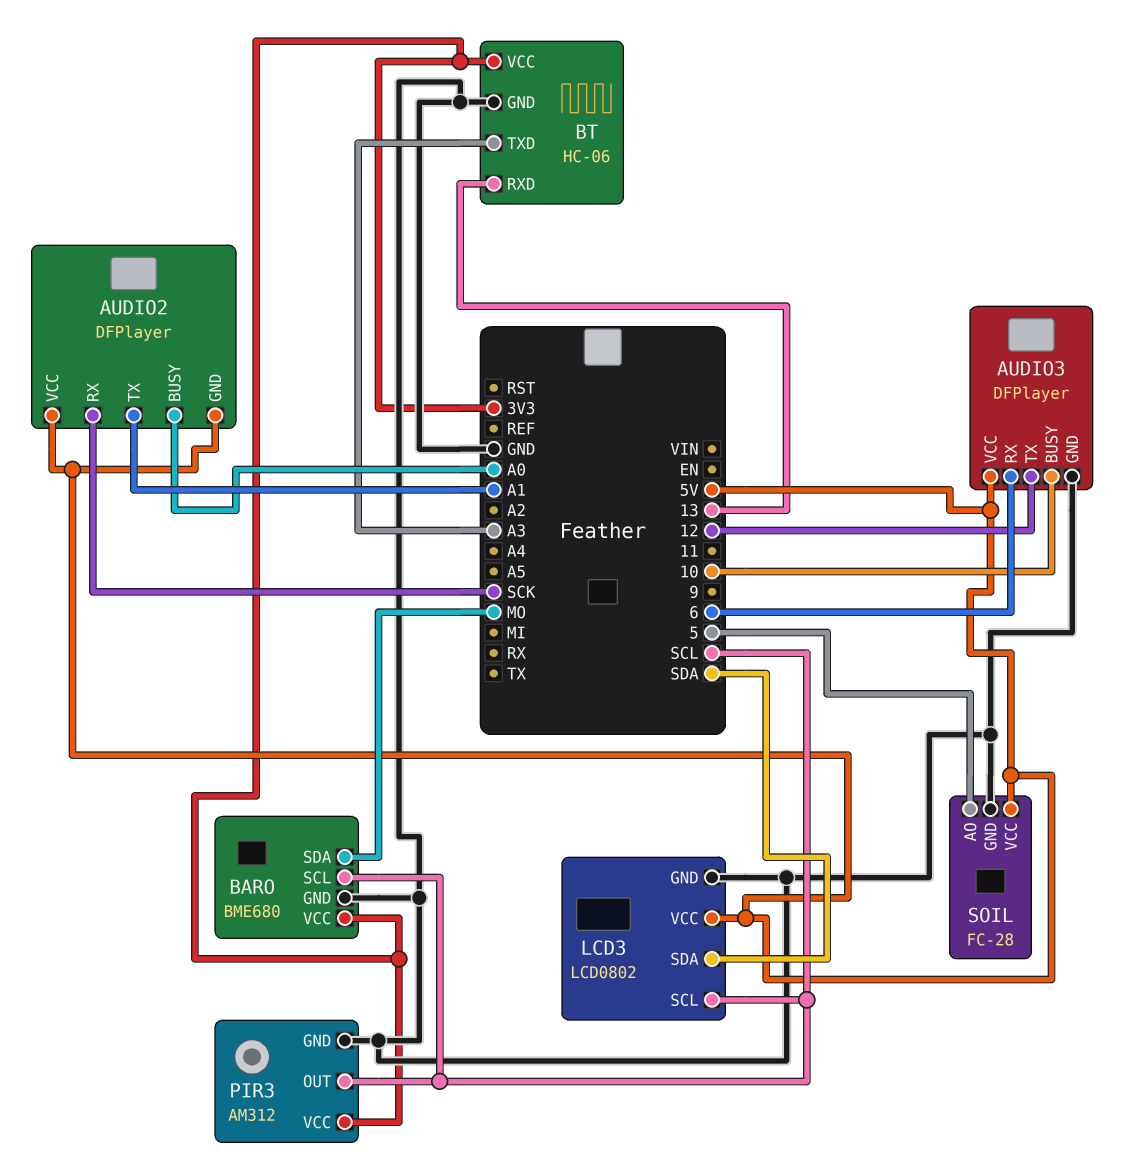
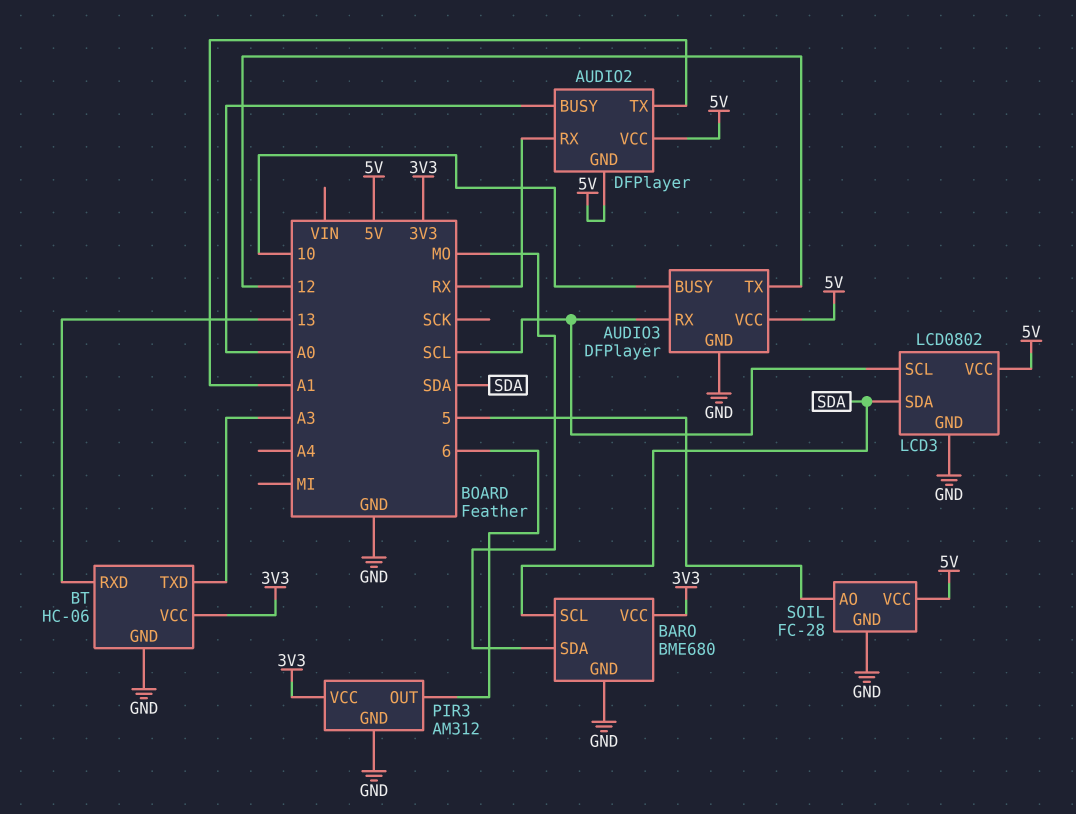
AUDIO2 pin RX: SCK -> RX
AUDIO3 pin RX: 6 -> SCL
BARO pin SCL: SCL -> SDA
PIR3 pin OUT: SCL -> 6

